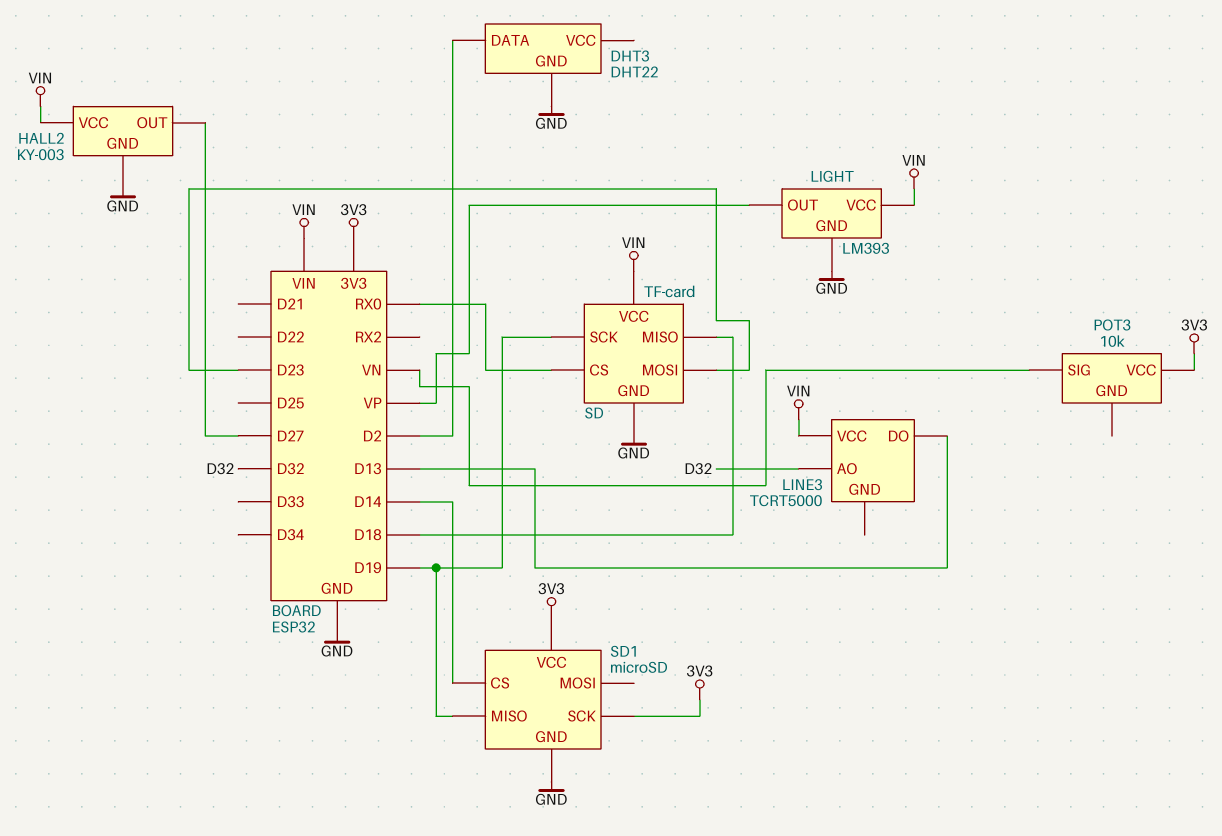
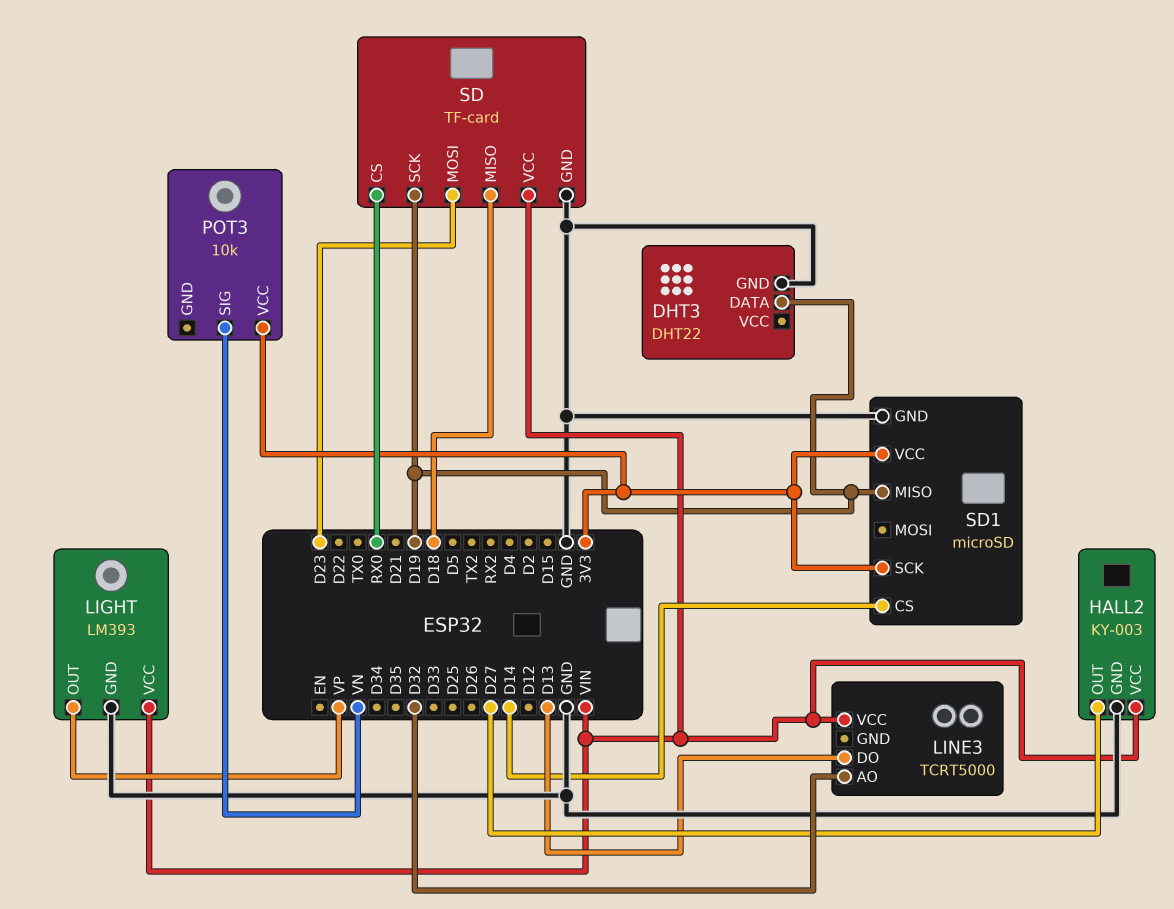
DHT3 pin DATA: D2 -> D19

